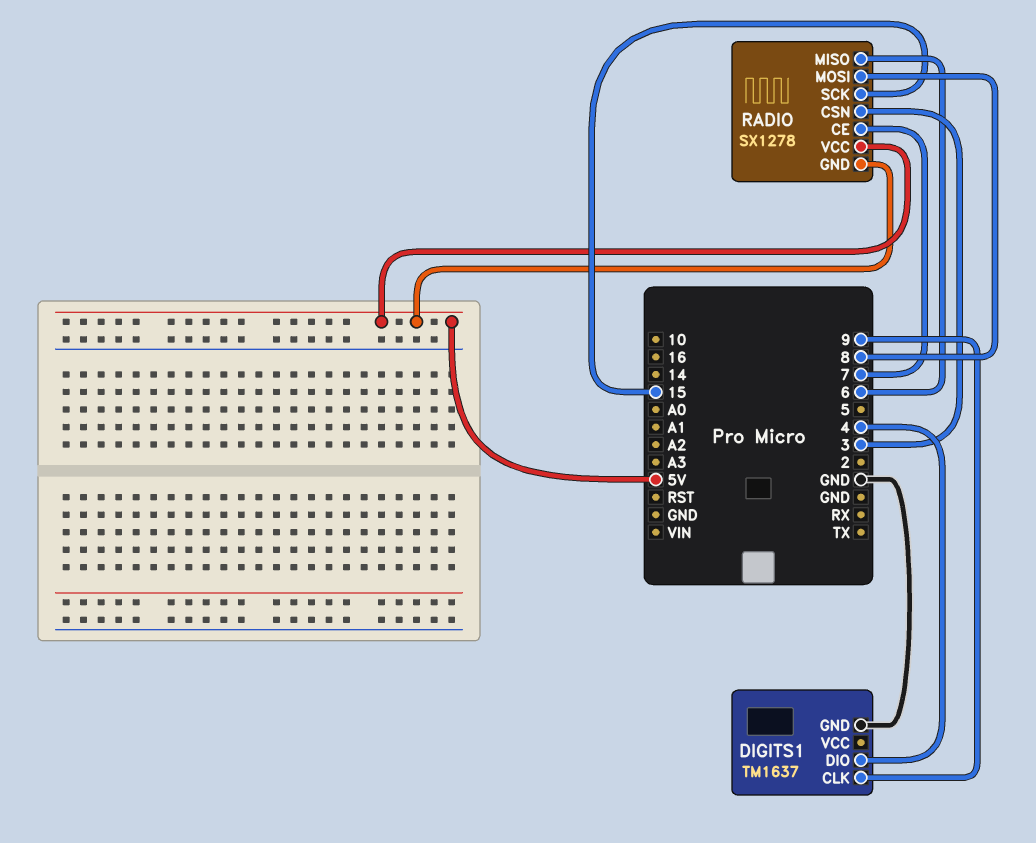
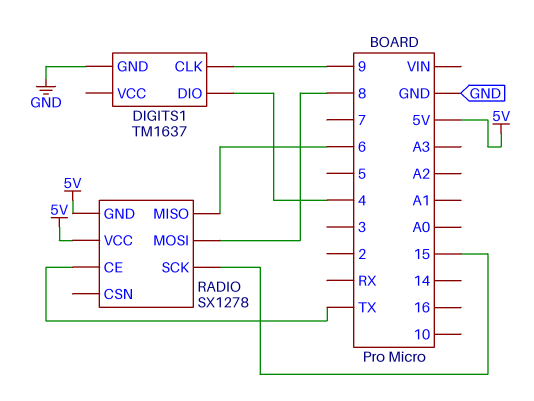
RADIO pin CE: 7 -> TX
RADIO pin CSN: 3 -> none

